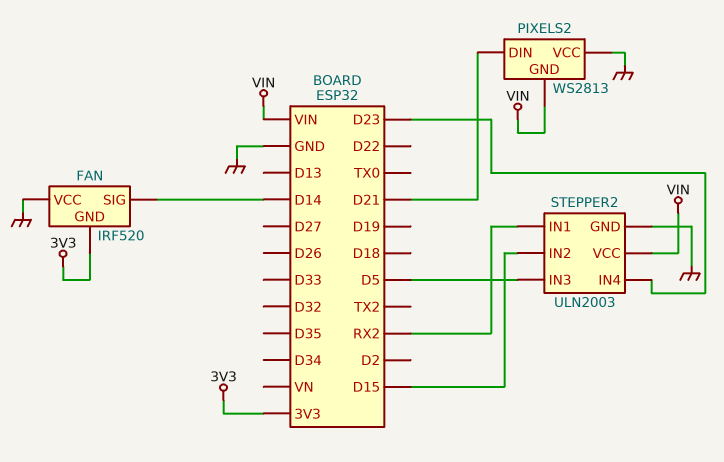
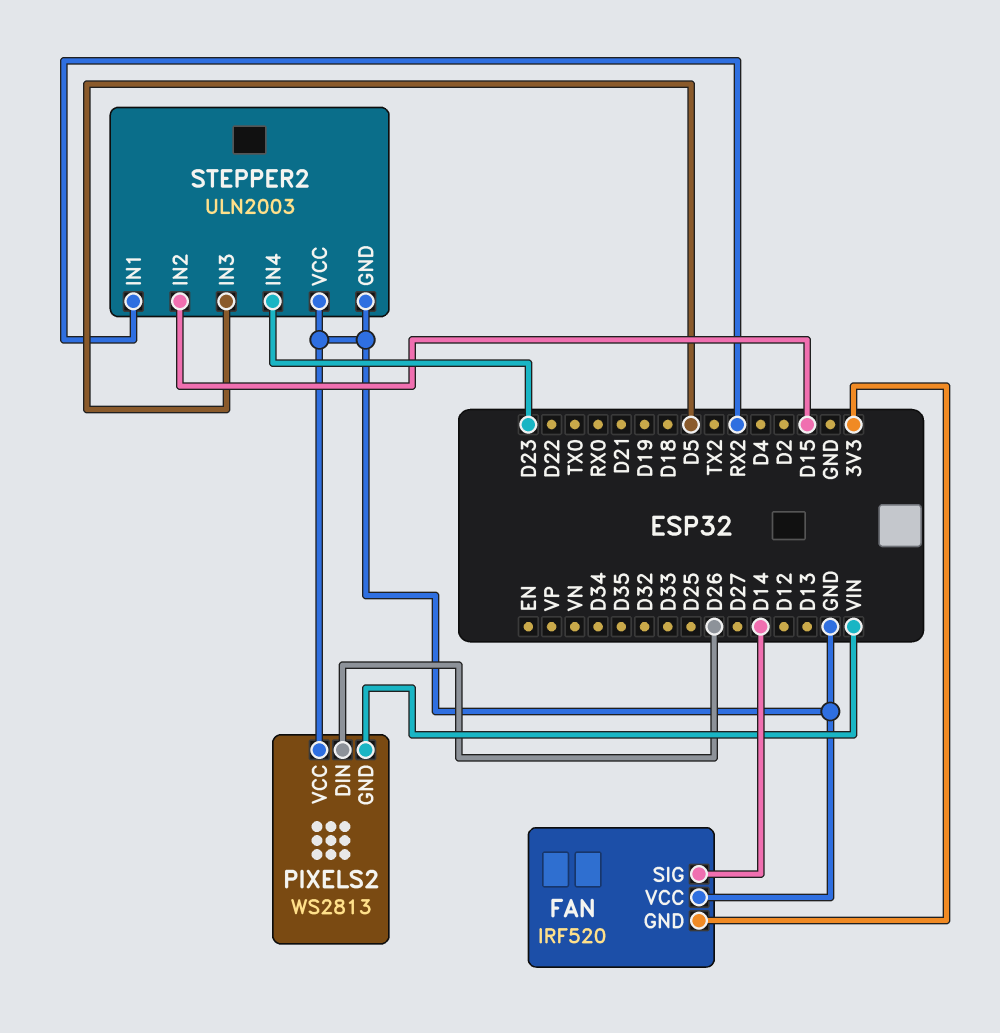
PIXELS2 pin DIN: D21 -> D26
STEPPER2 pin VCC: VIN -> GND

